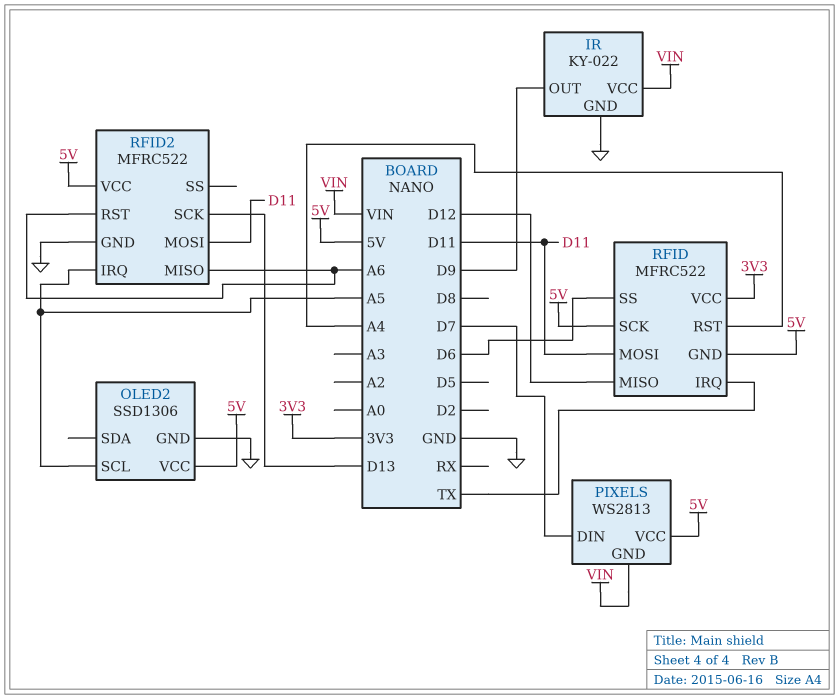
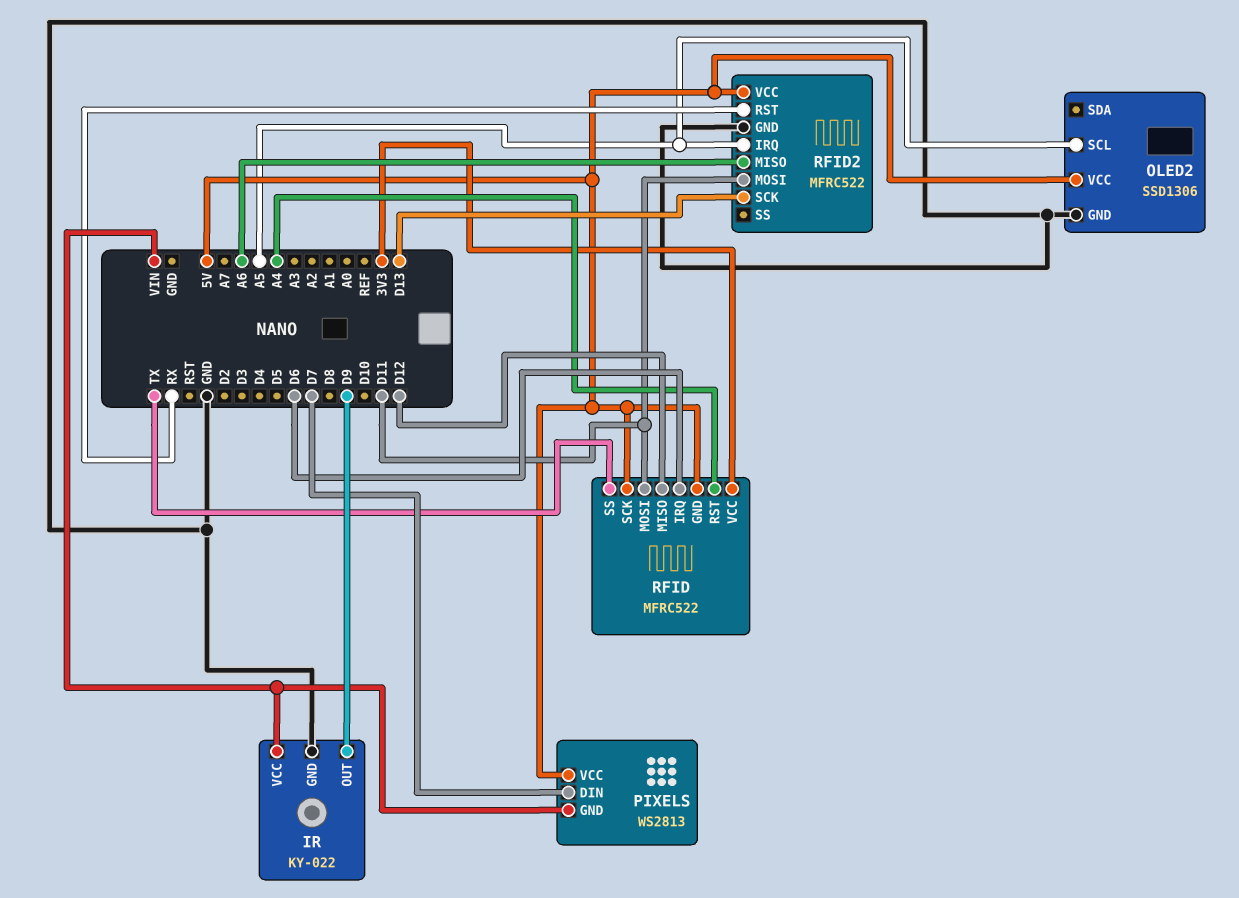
RFID pin IRQ: TX -> D6
RFID pin SS: D6 -> TX
RFID2 pin RST: A6 -> RX

